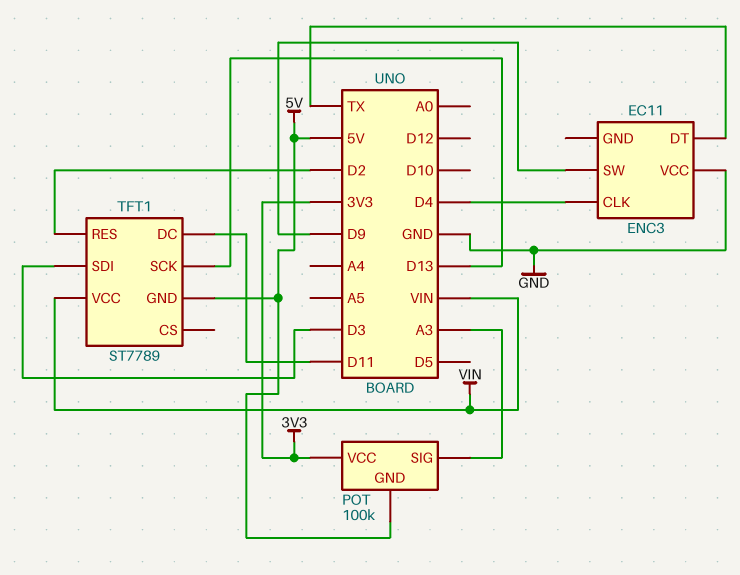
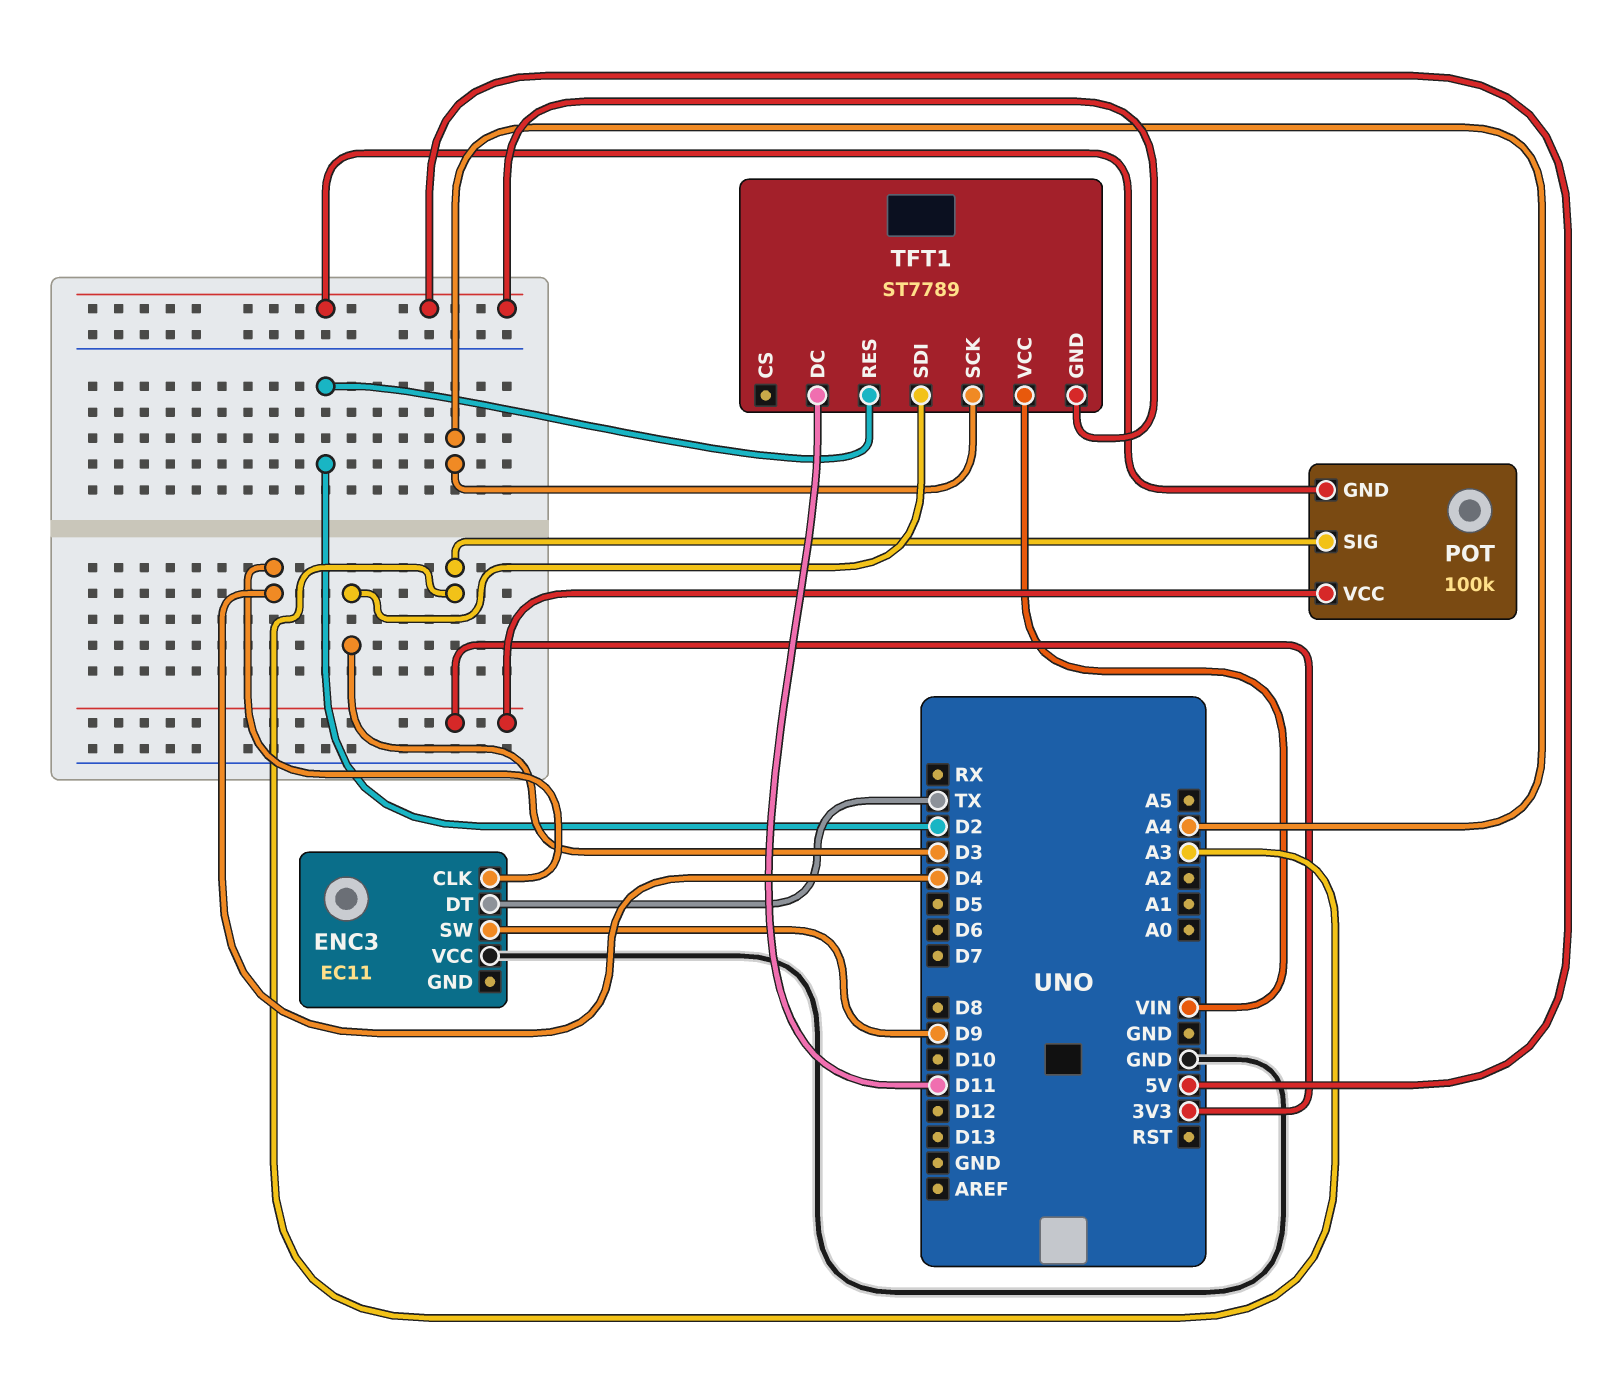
TFT1 pin SCK: D13 -> A4

